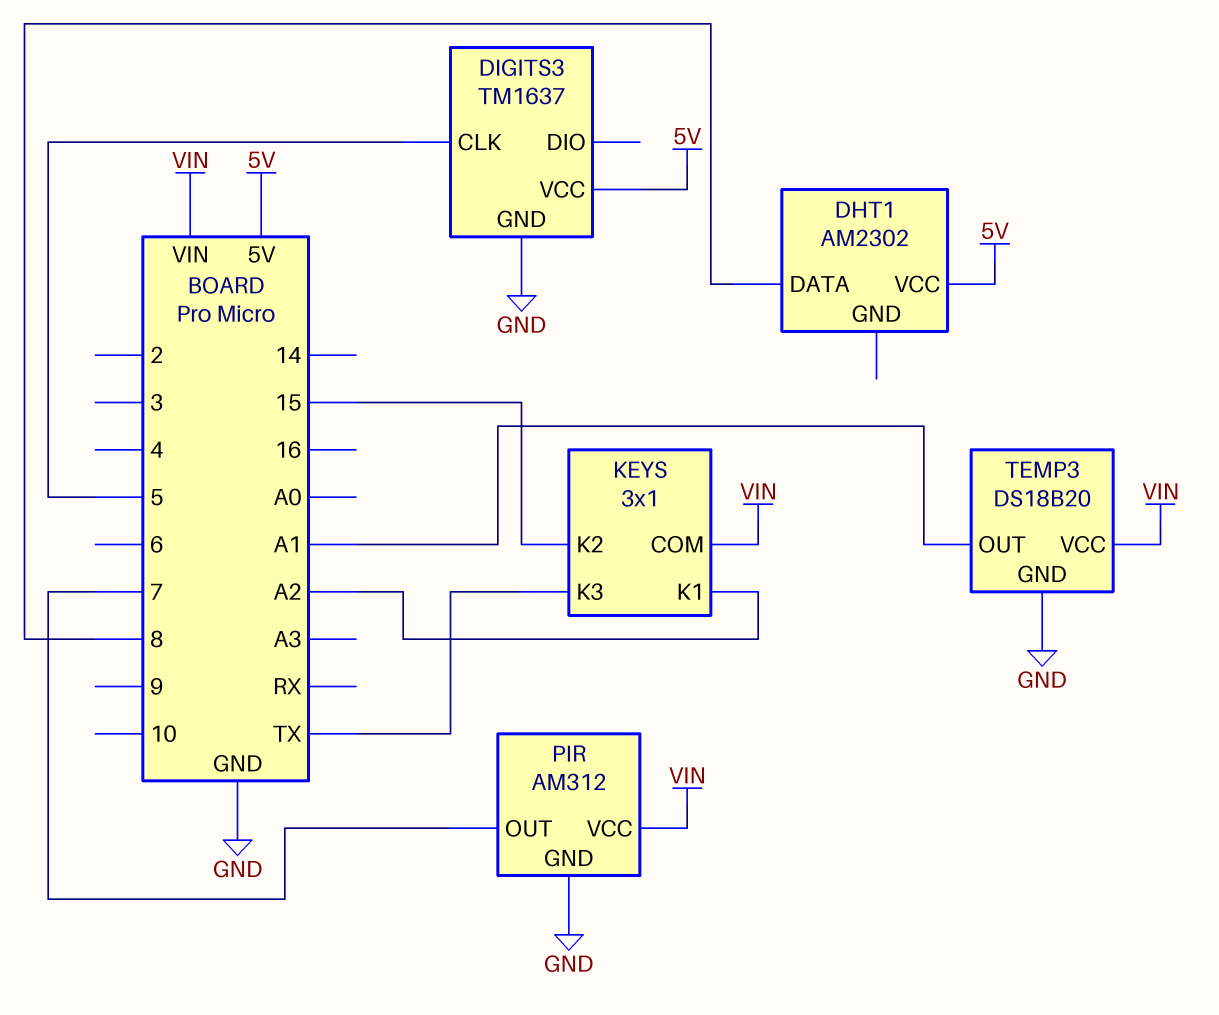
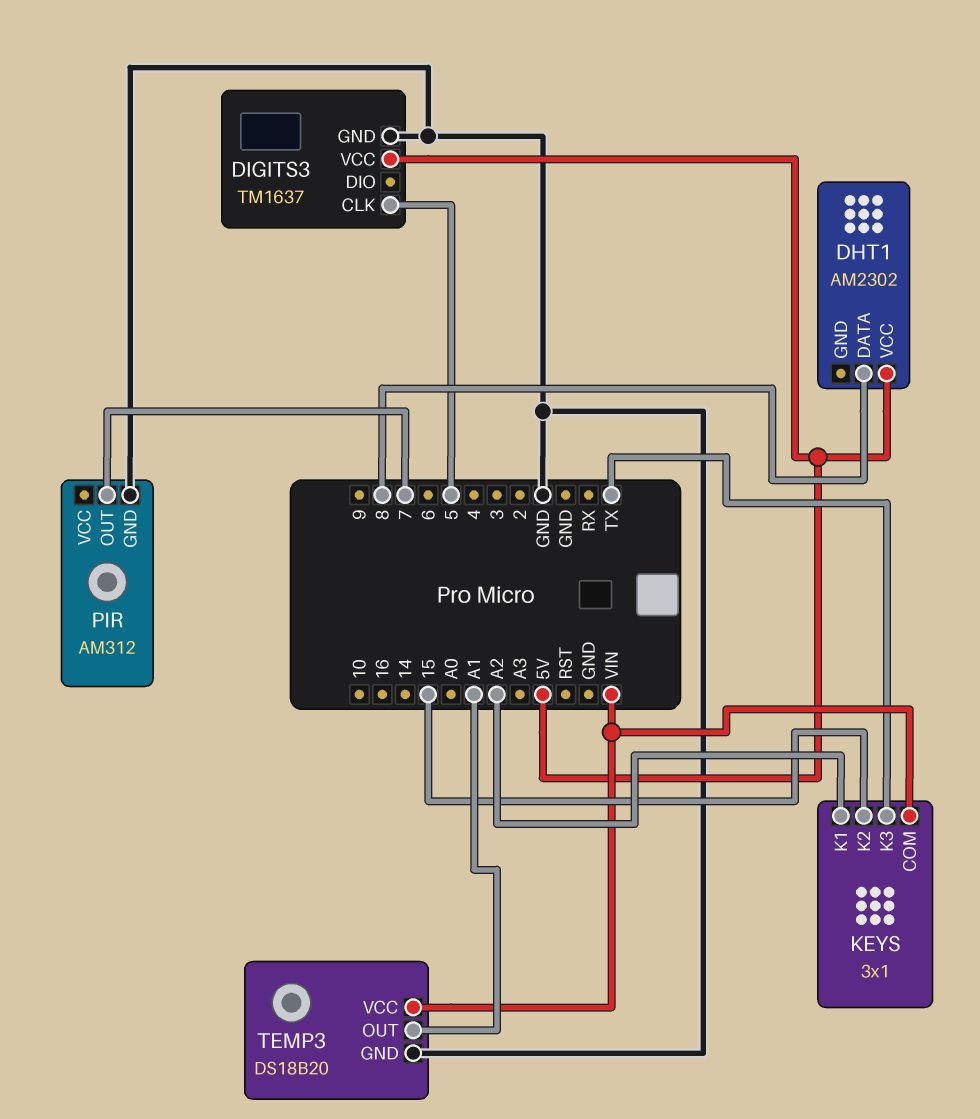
PIR pin VCC: VIN -> none

